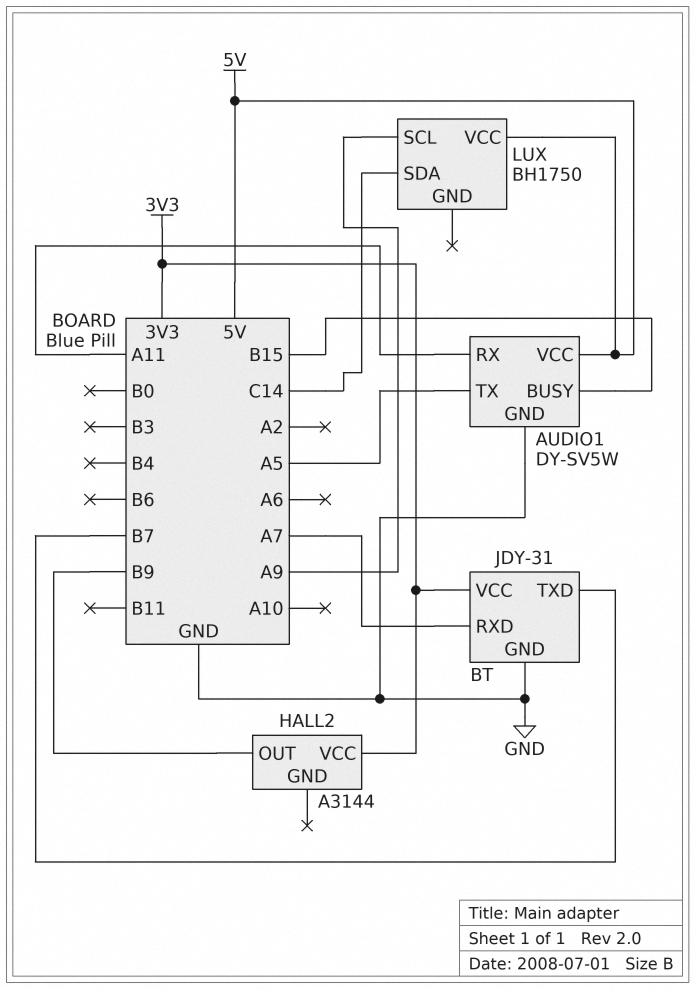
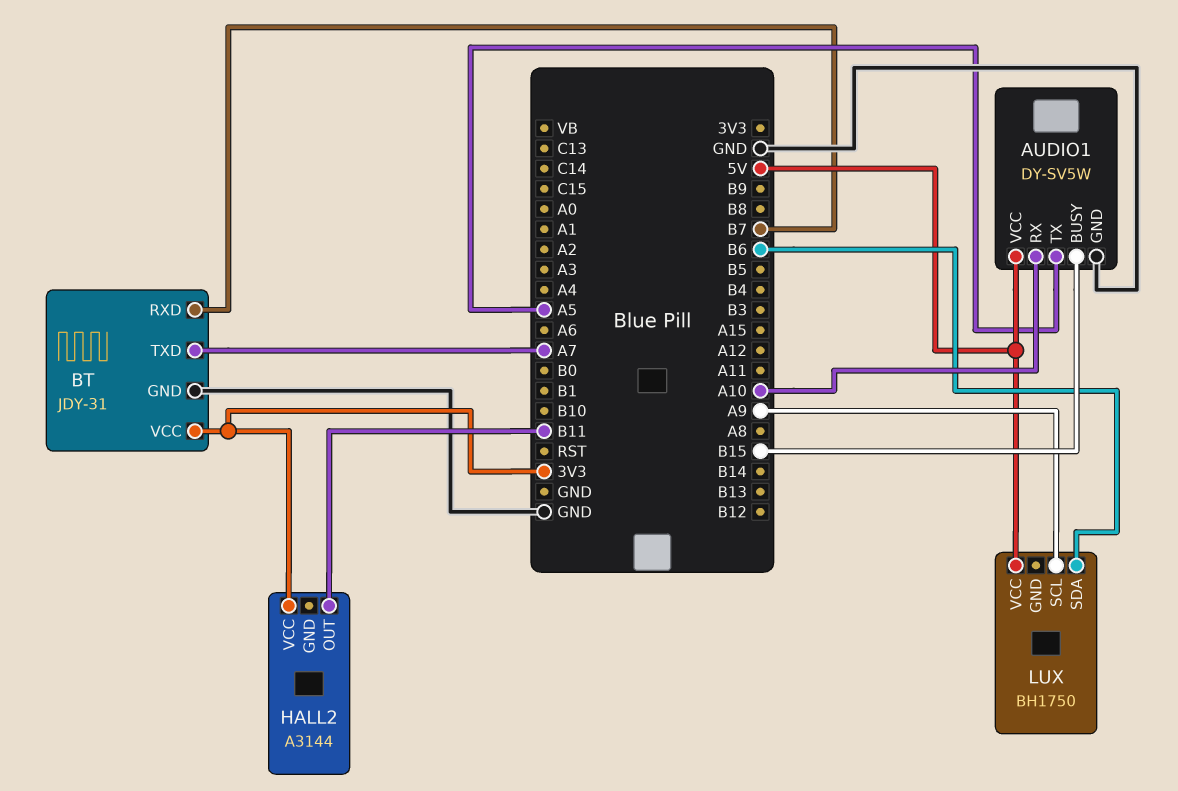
AUDIO1 pin RX: A11 -> A10
BT pin RXD: A7 -> B7
BT pin TXD: B7 -> A7
HALL2 pin OUT: B9 -> B11
LUX pin SDA: C14 -> B6

